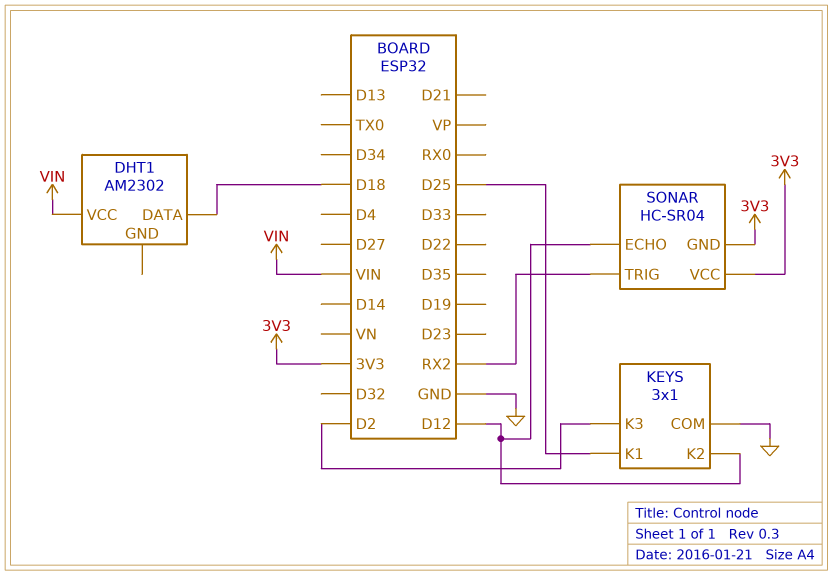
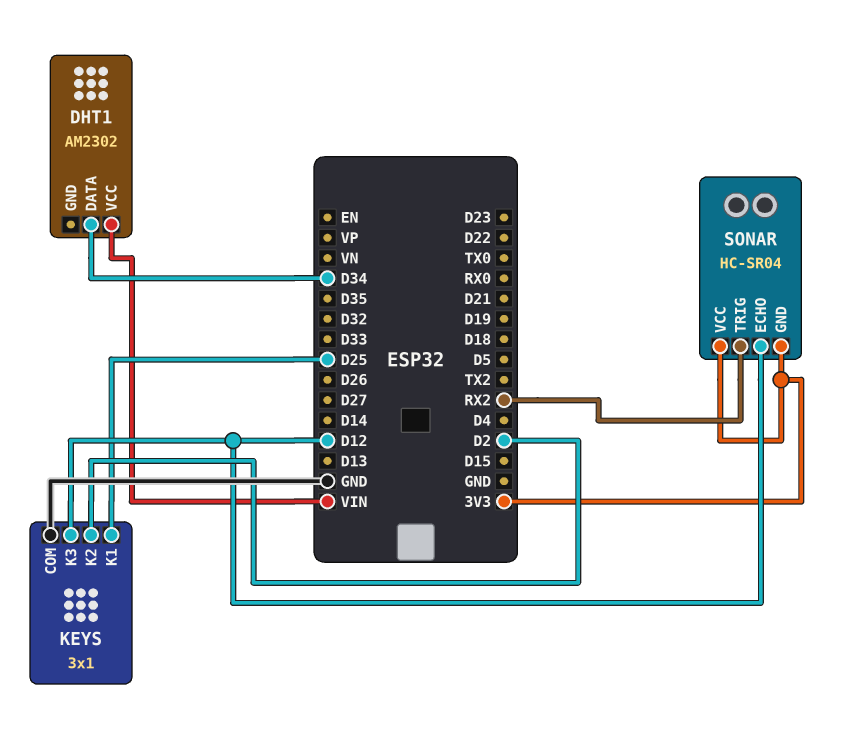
DHT1 pin DATA: D18 -> D34
KEYS pin K2: D12 -> D2
KEYS pin K3: D2 -> D12

